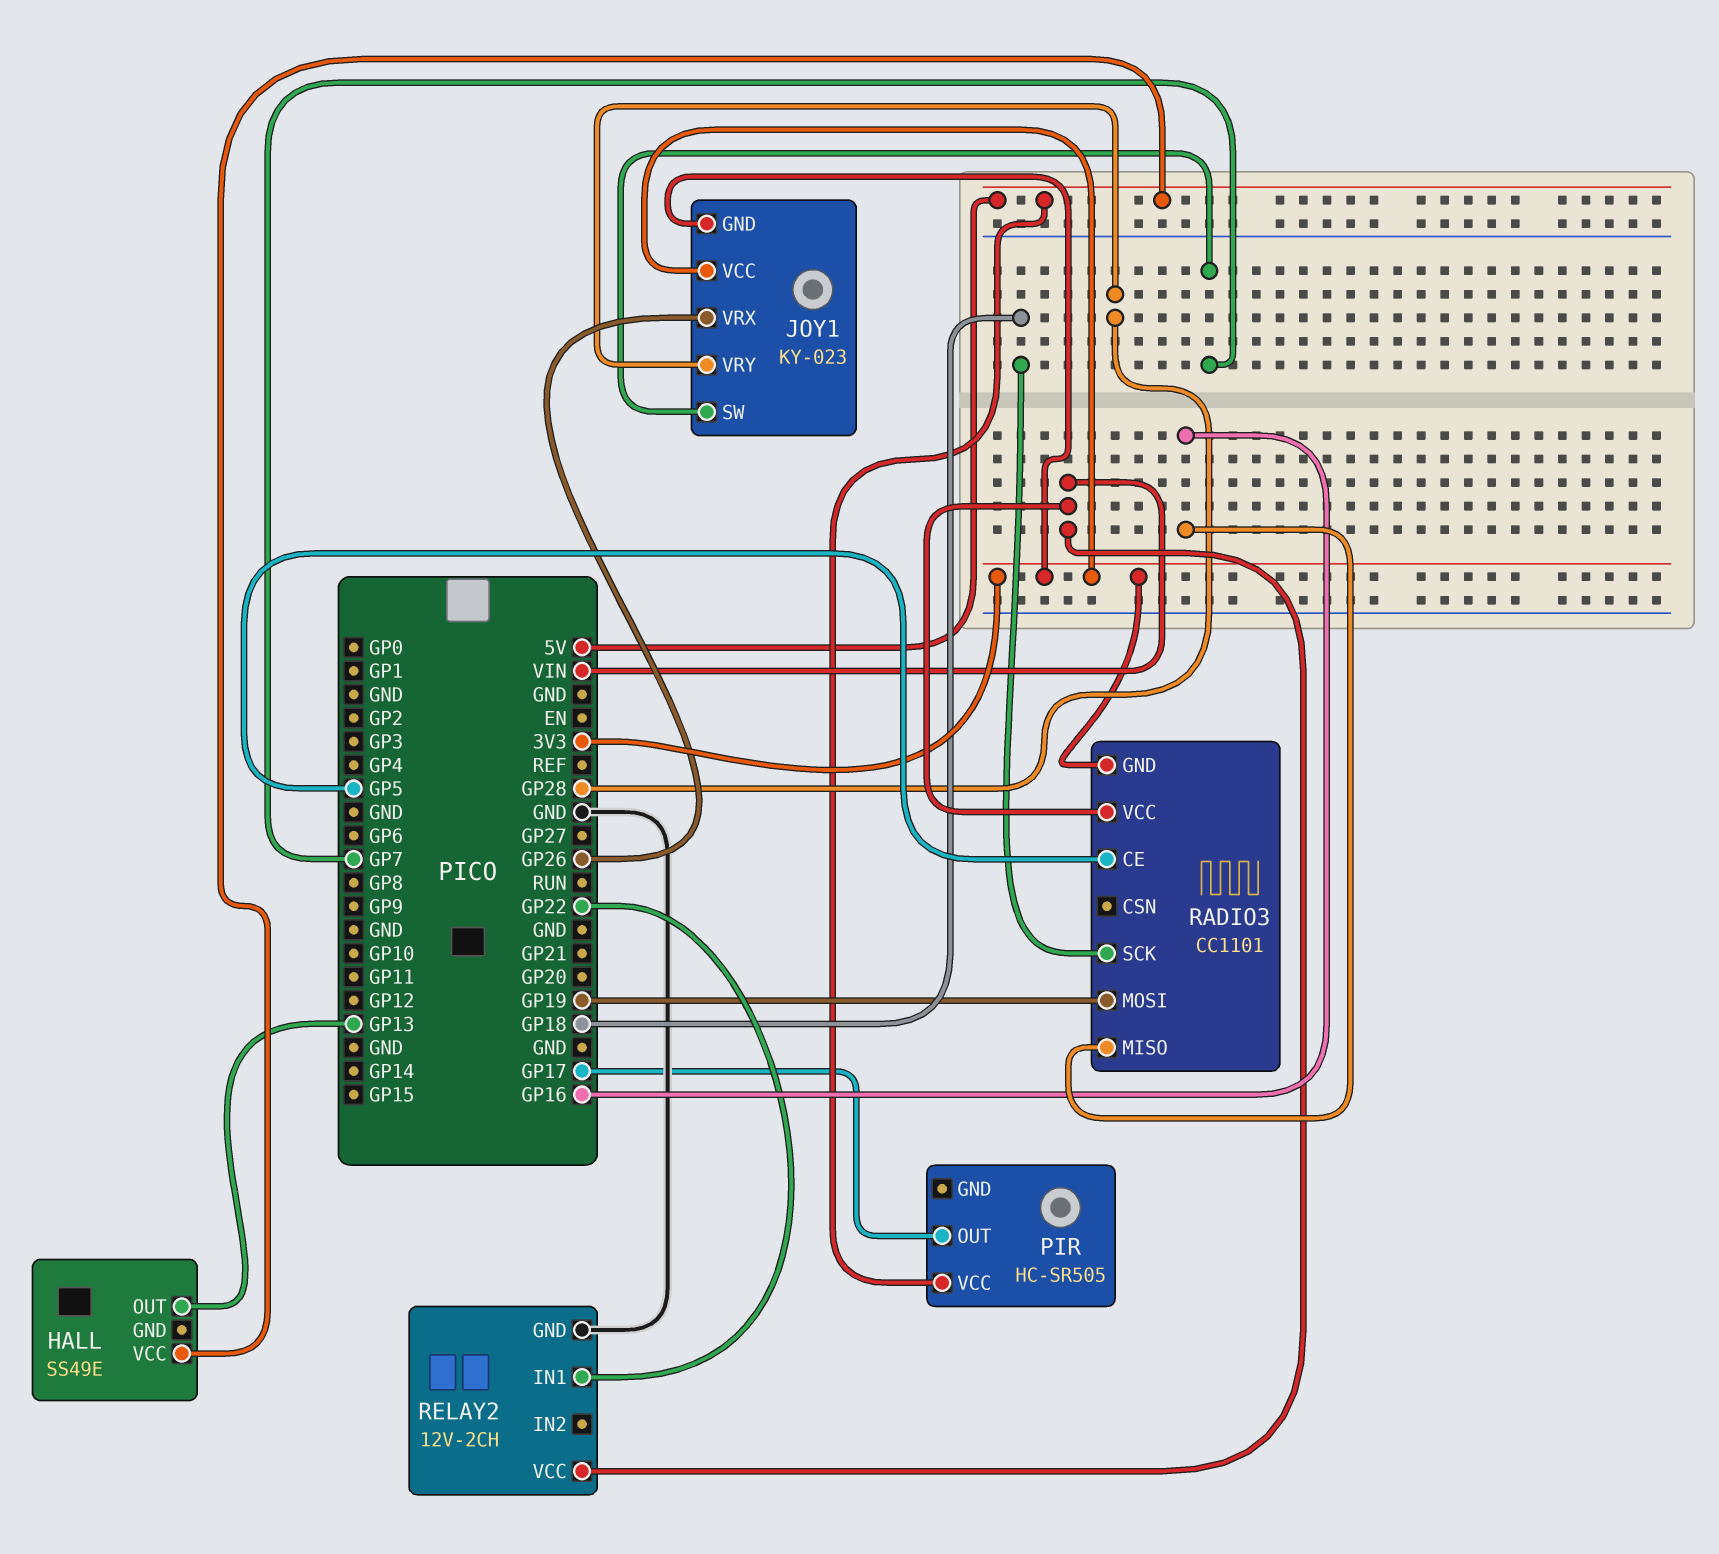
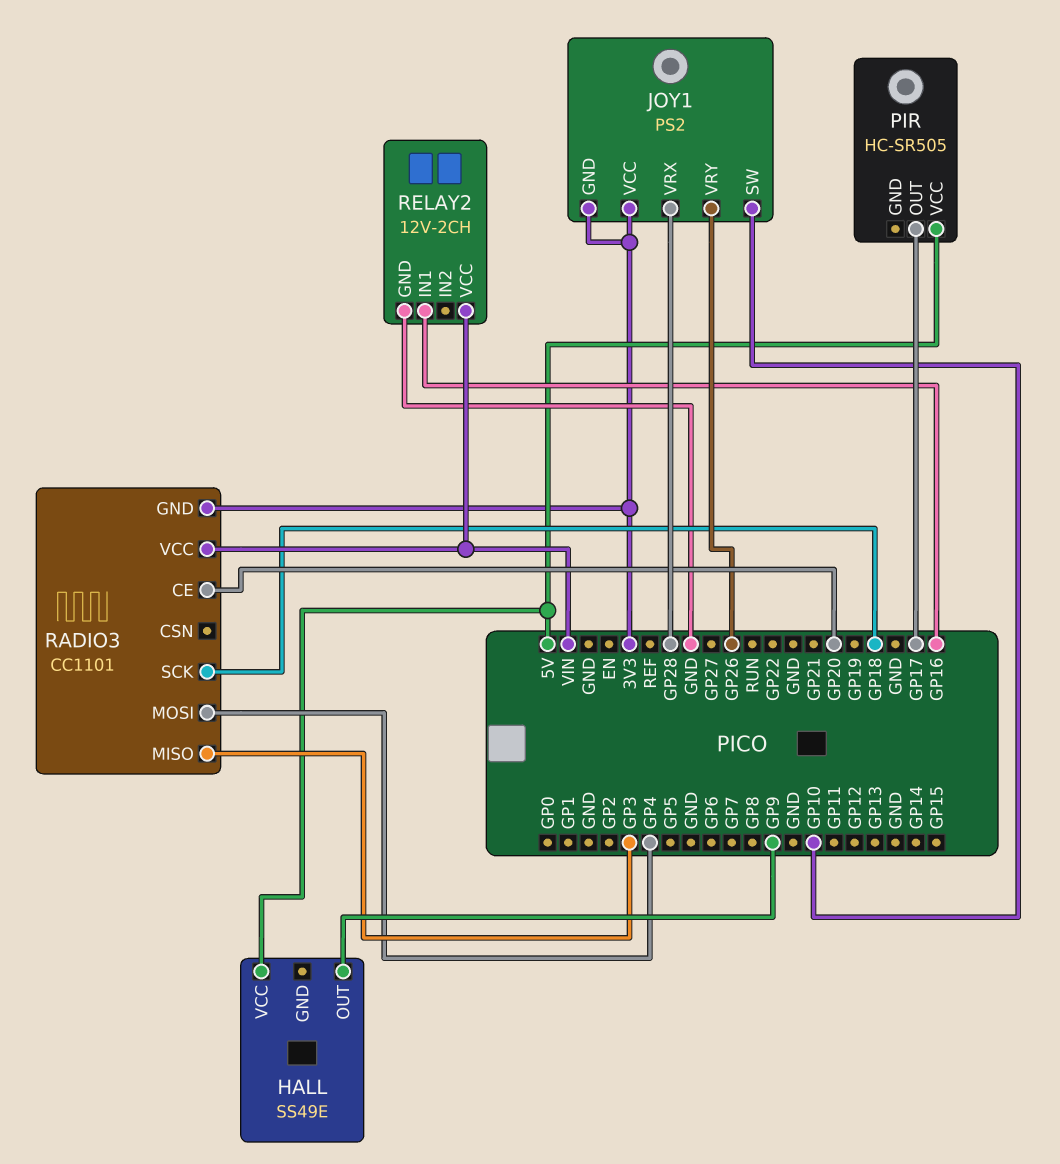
HALL pin OUT: GP13 -> GP9
JOY1: KY-023 -> PS2
JOY1 pin SW: GP7 -> GP10
JOY1 pin VRX: GP26 -> GP28
JOY1 pin VRY: GP28 -> GP26
RADIO3 pin CE: GP5 -> GP20
RADIO3 pin MISO: GP16 -> GP3
RADIO3 pin MOSI: GP19 -> GP4
RELAY2 pin IN1: GP22 -> GP16

